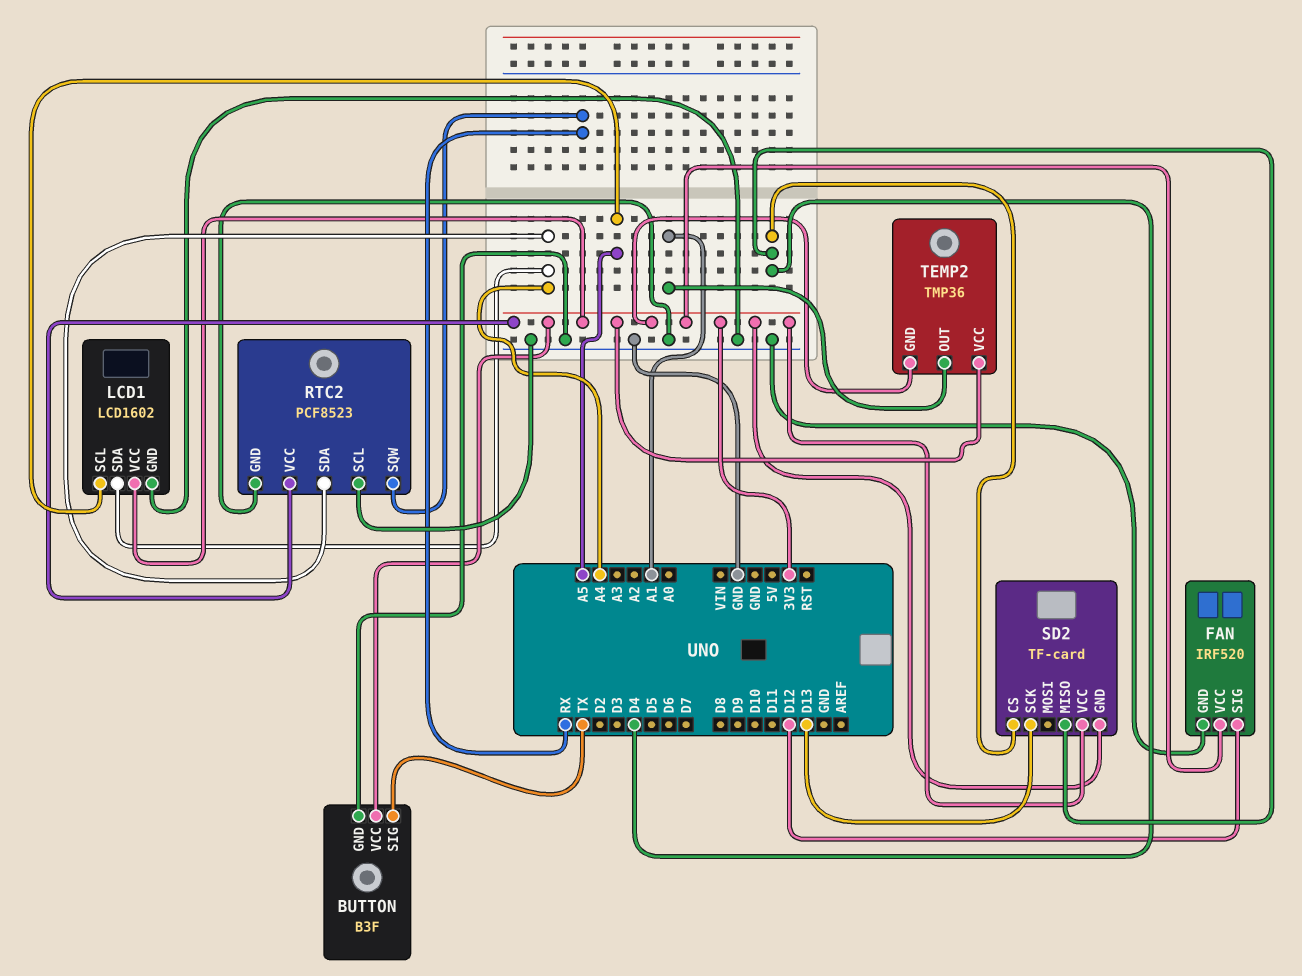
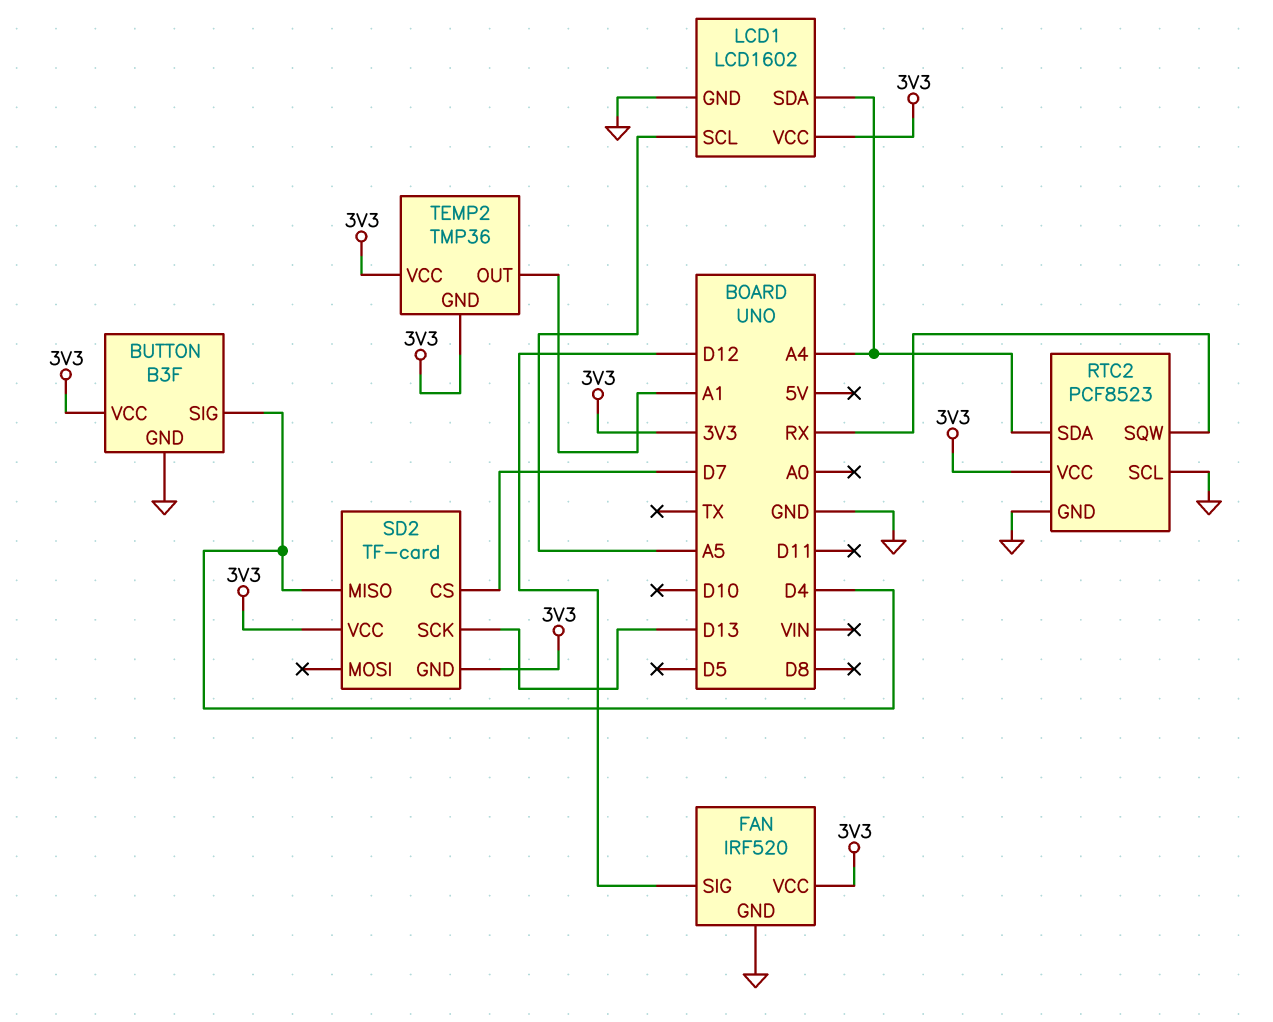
BUTTON pin SIG: TX -> D4
SD2 pin CS: D4 -> D7

